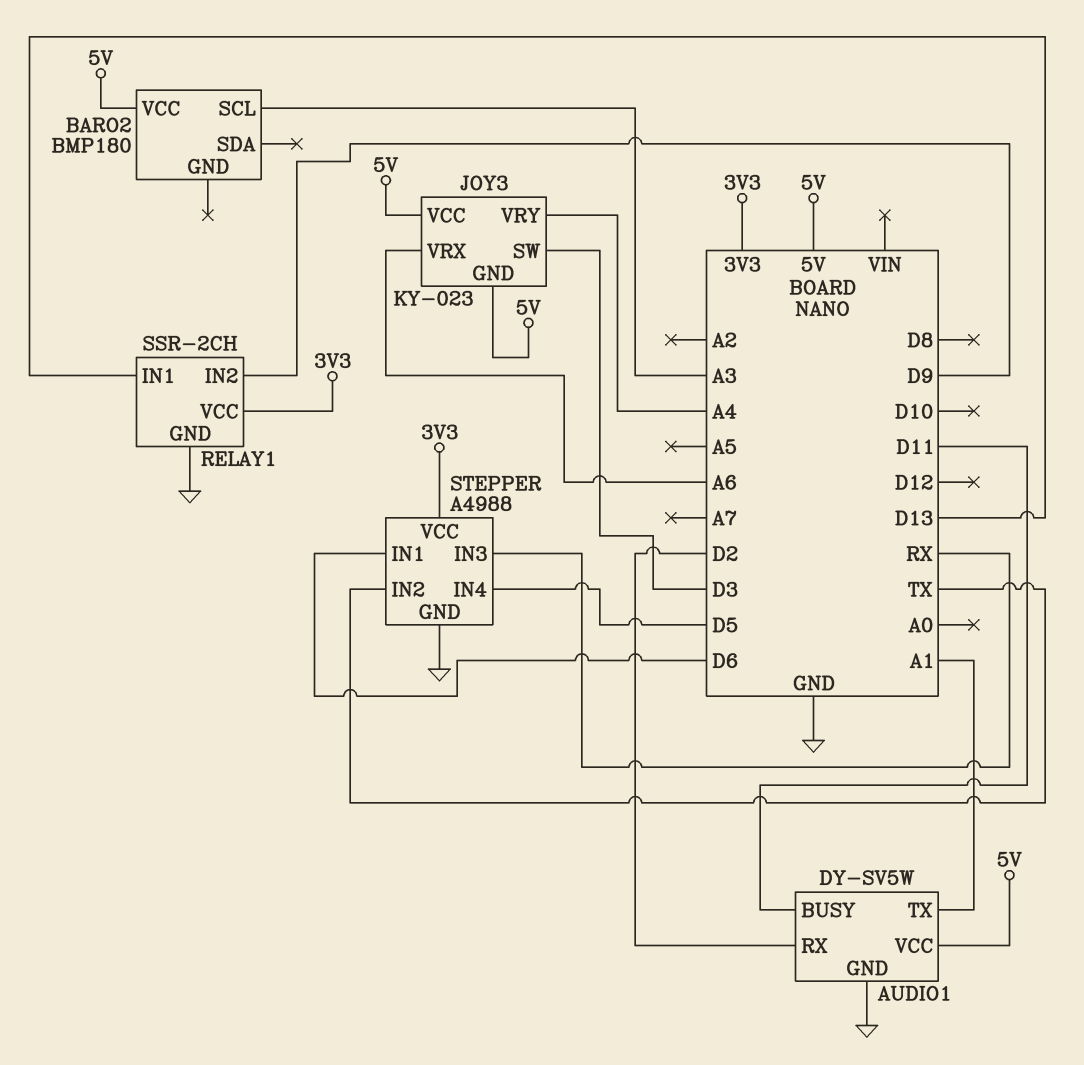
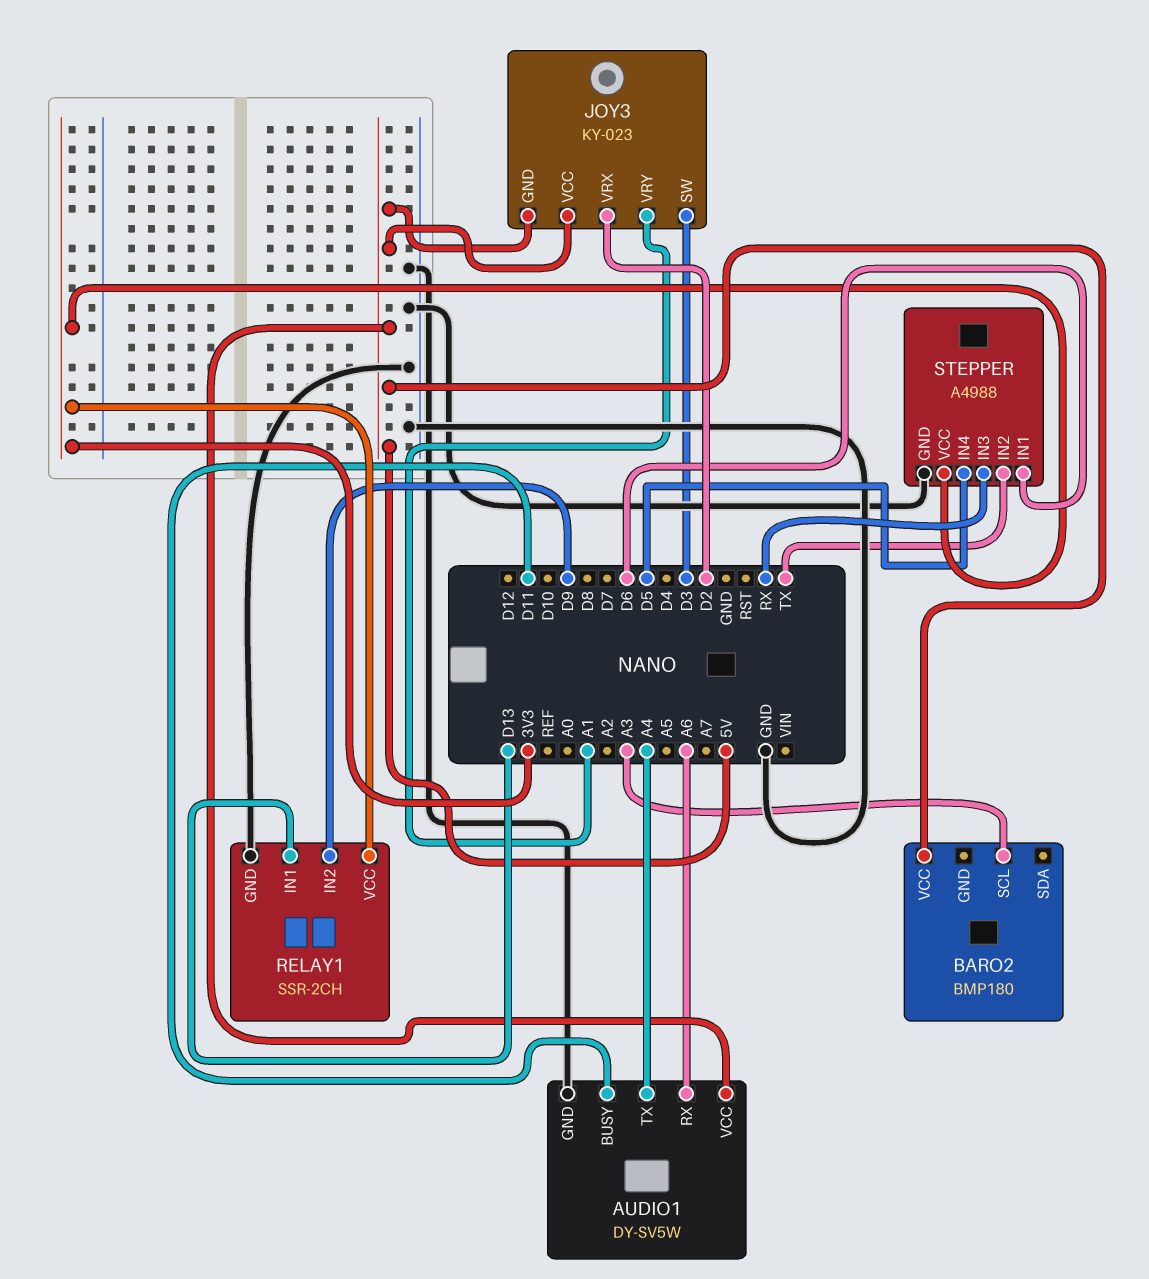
AUDIO1 pin RX: D2 -> A6
AUDIO1 pin TX: A1 -> A4
JOY3 pin VRX: A6 -> D2
JOY3 pin VRY: A4 -> A1

